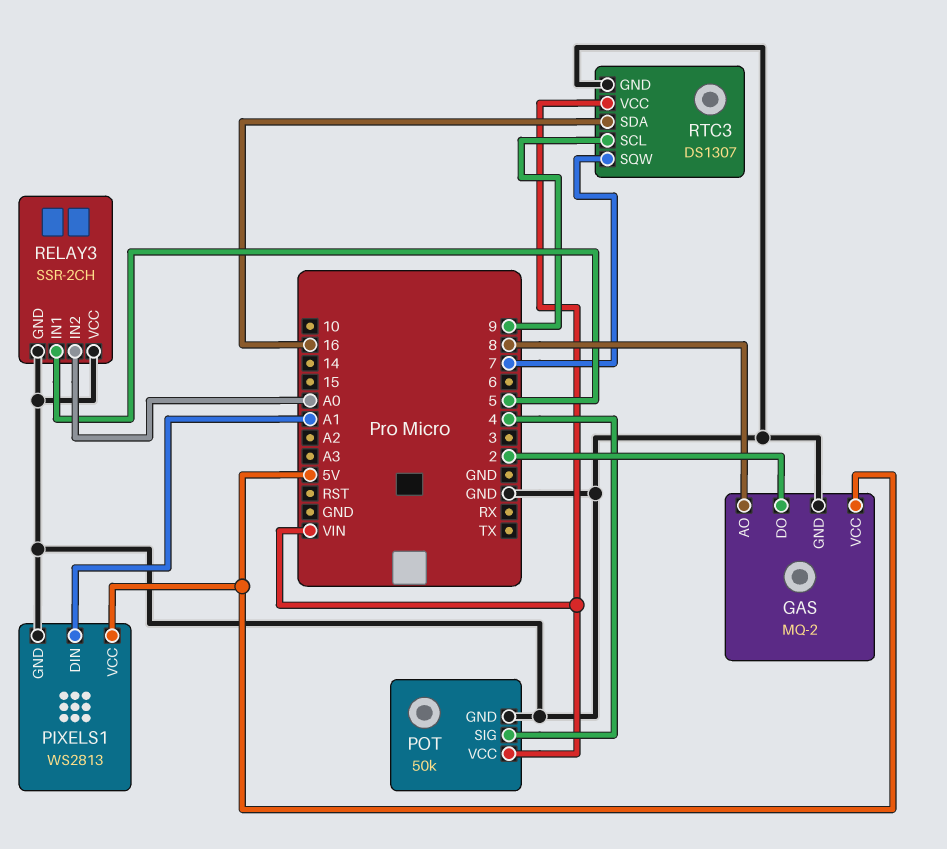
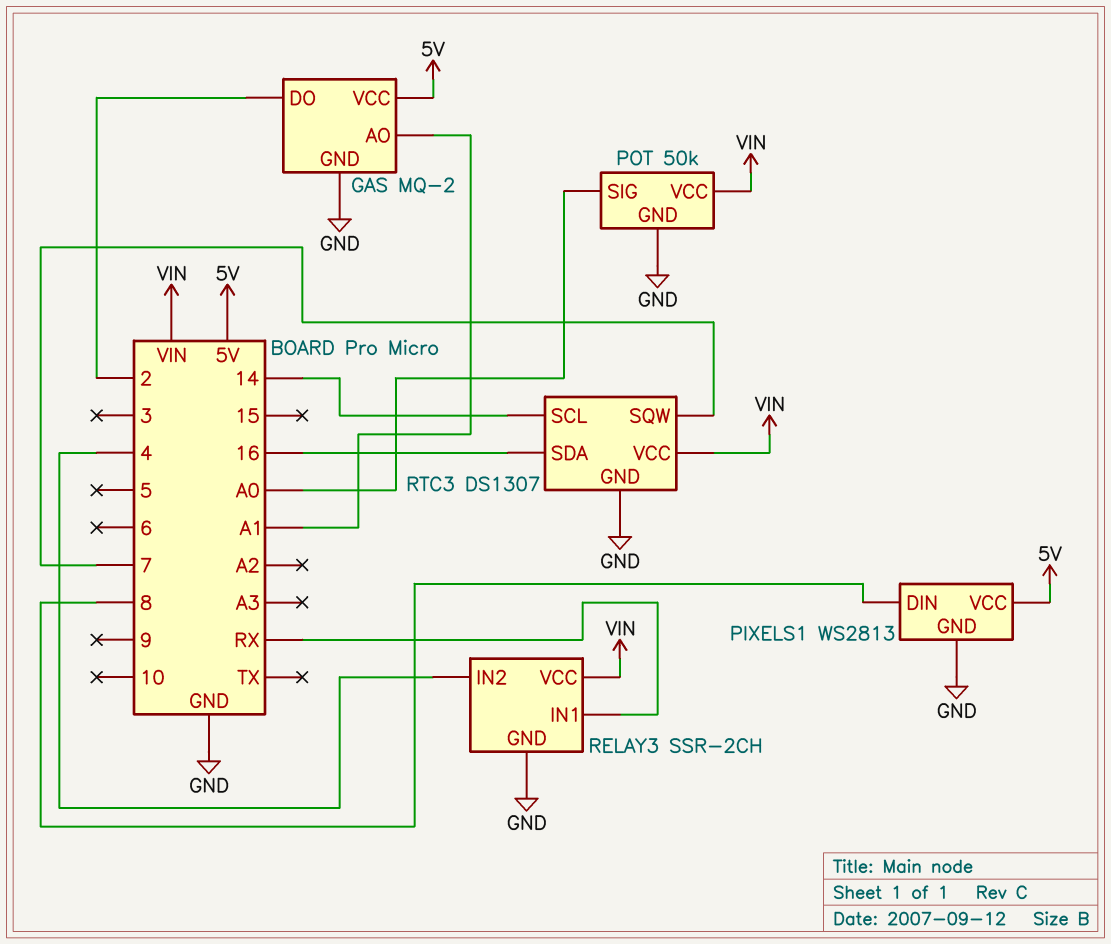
GAS pin AO: 8 -> A1
PIXELS1 pin DIN: A1 -> 8
POT pin SIG: 4 -> A0
RELAY3 pin IN1: 5 -> RX
RELAY3 pin IN2: A0 -> 4
RELAY3 pin VCC: GND -> VIN
RTC3 pin SCL: 9 -> 14

